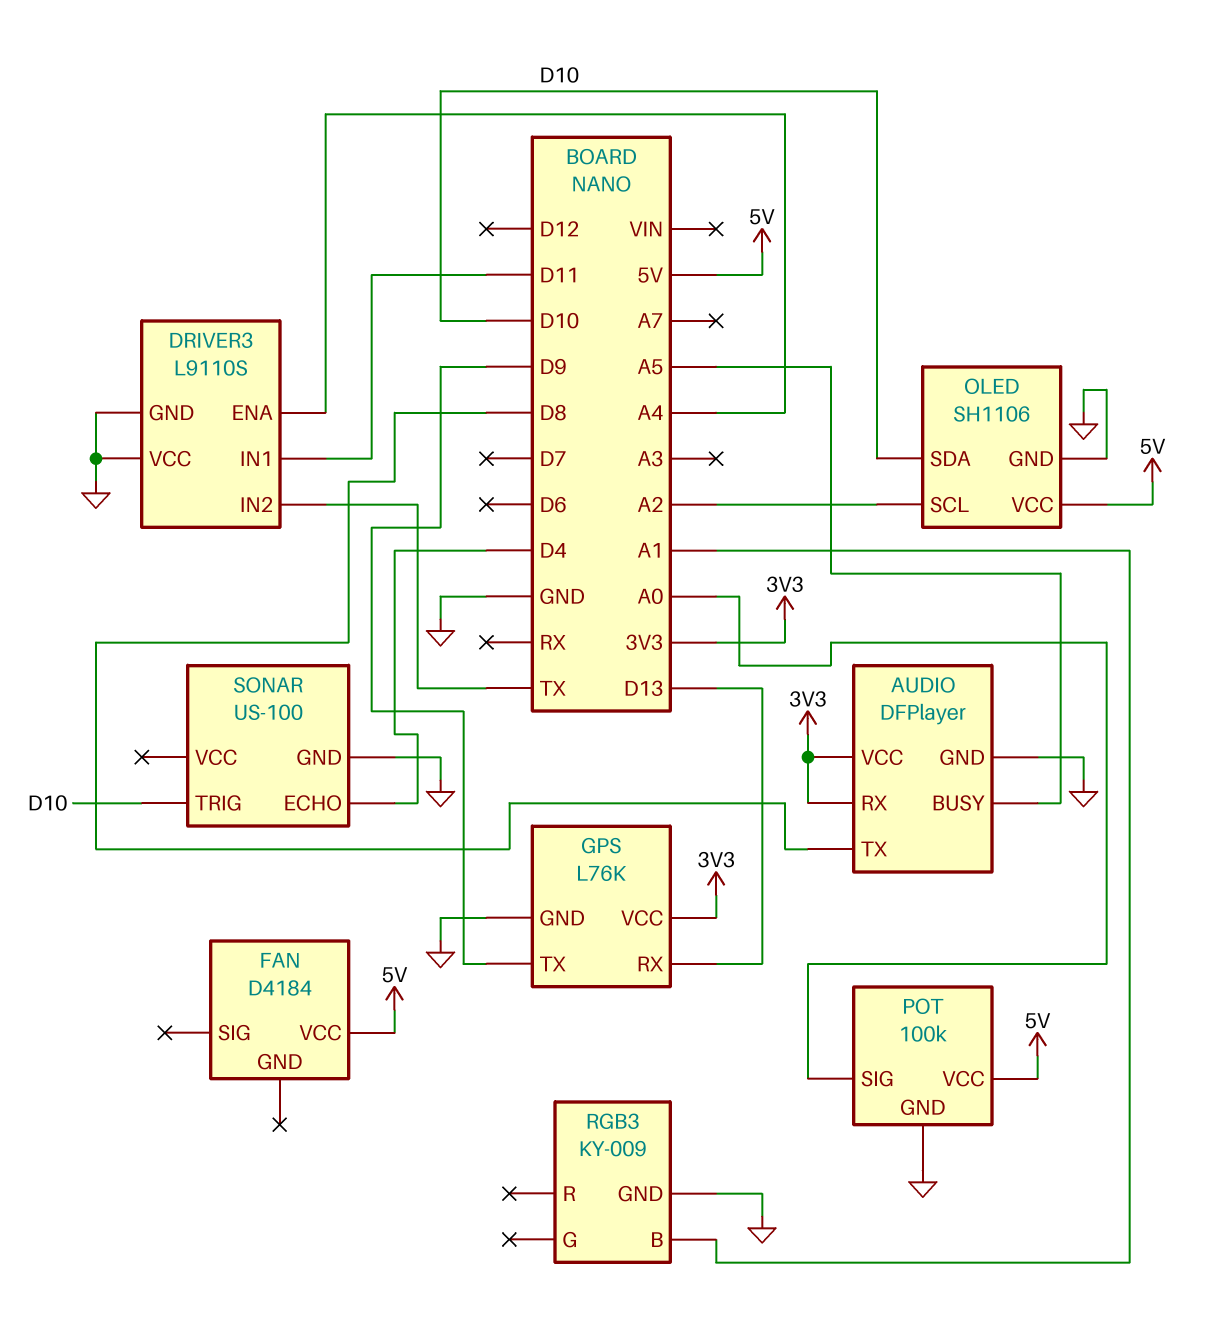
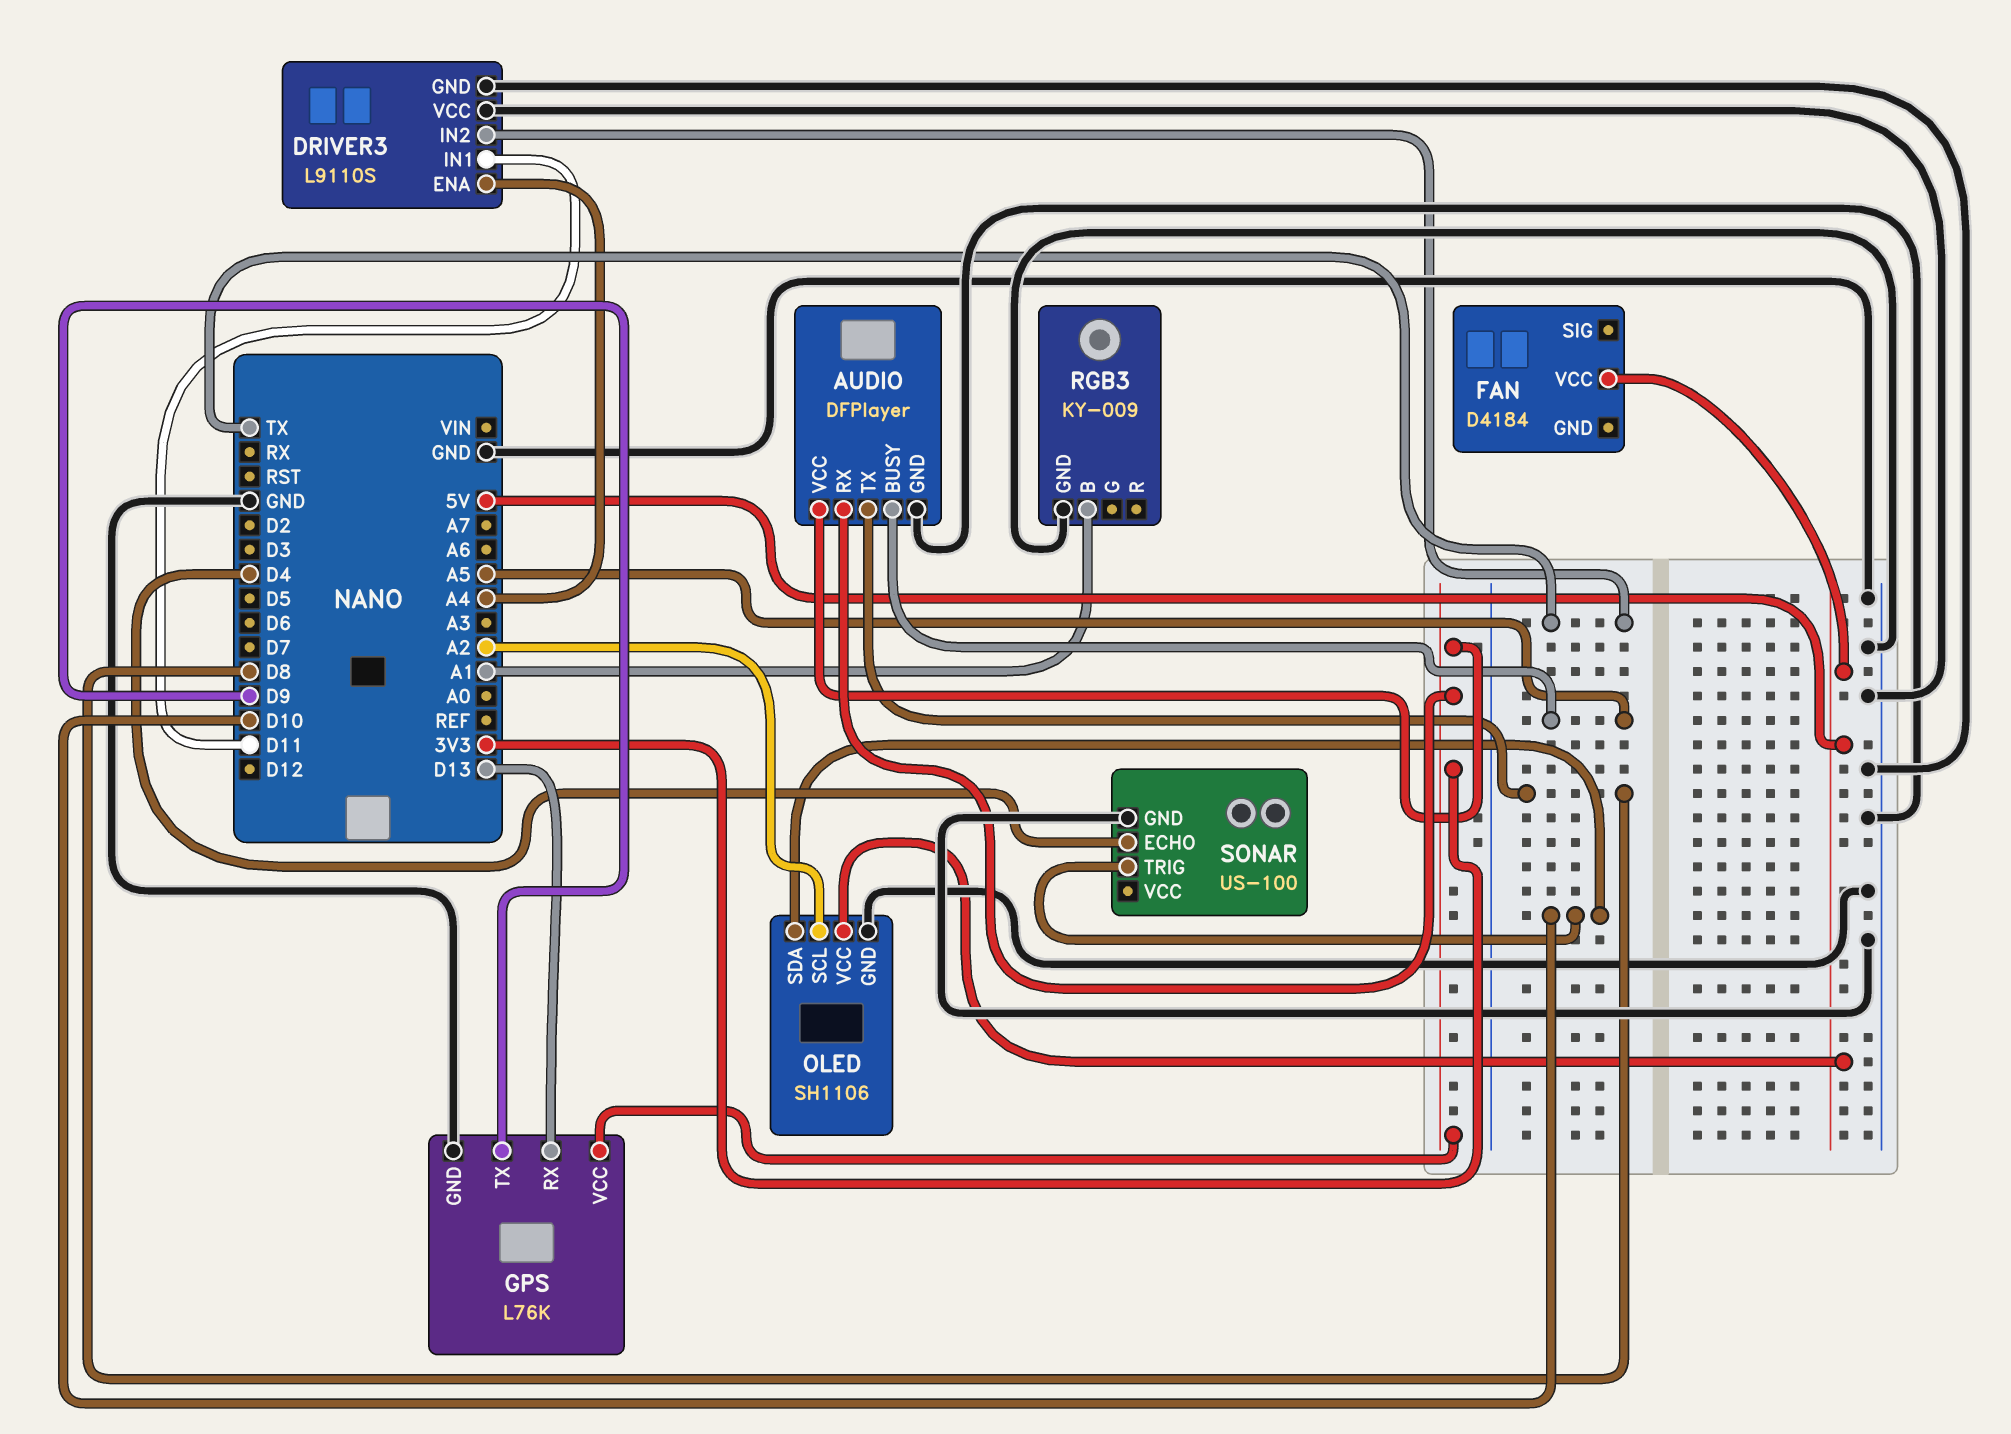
POT: 100k -> none
POT pin GND: GND -> none
POT pin SIG: A0 -> none
POT pin VCC: 5V -> none

